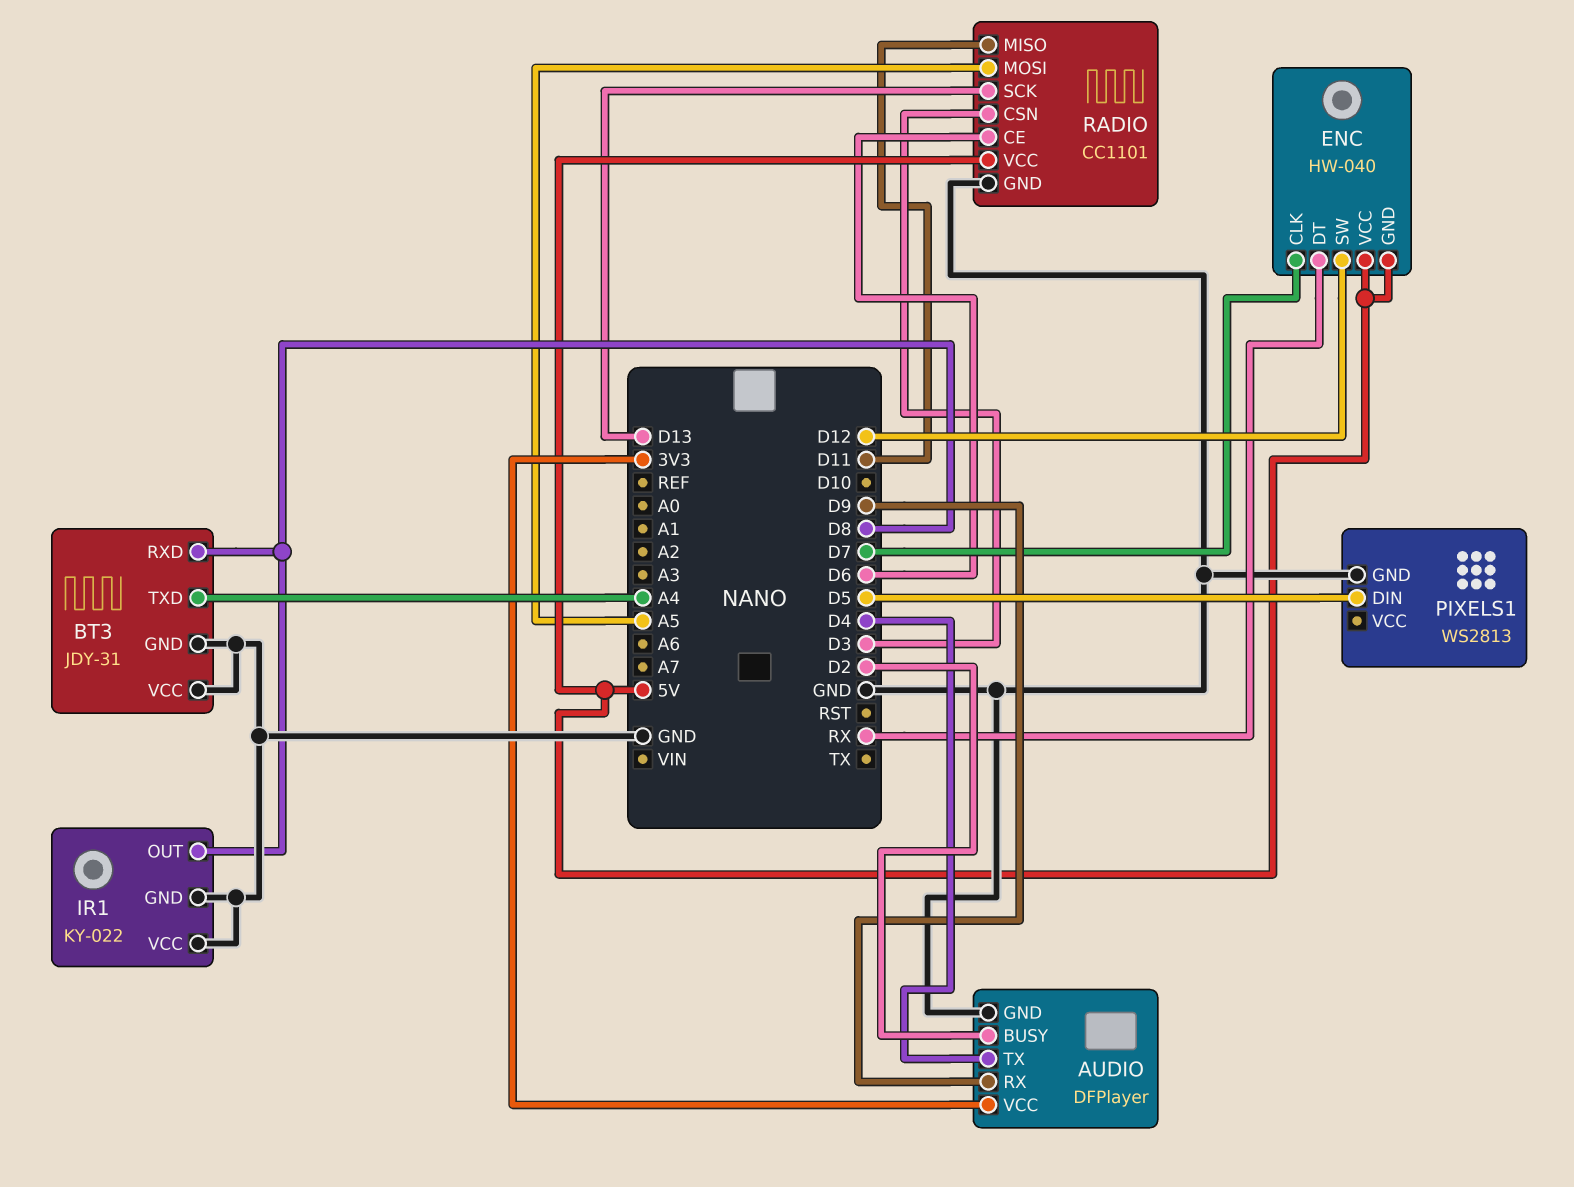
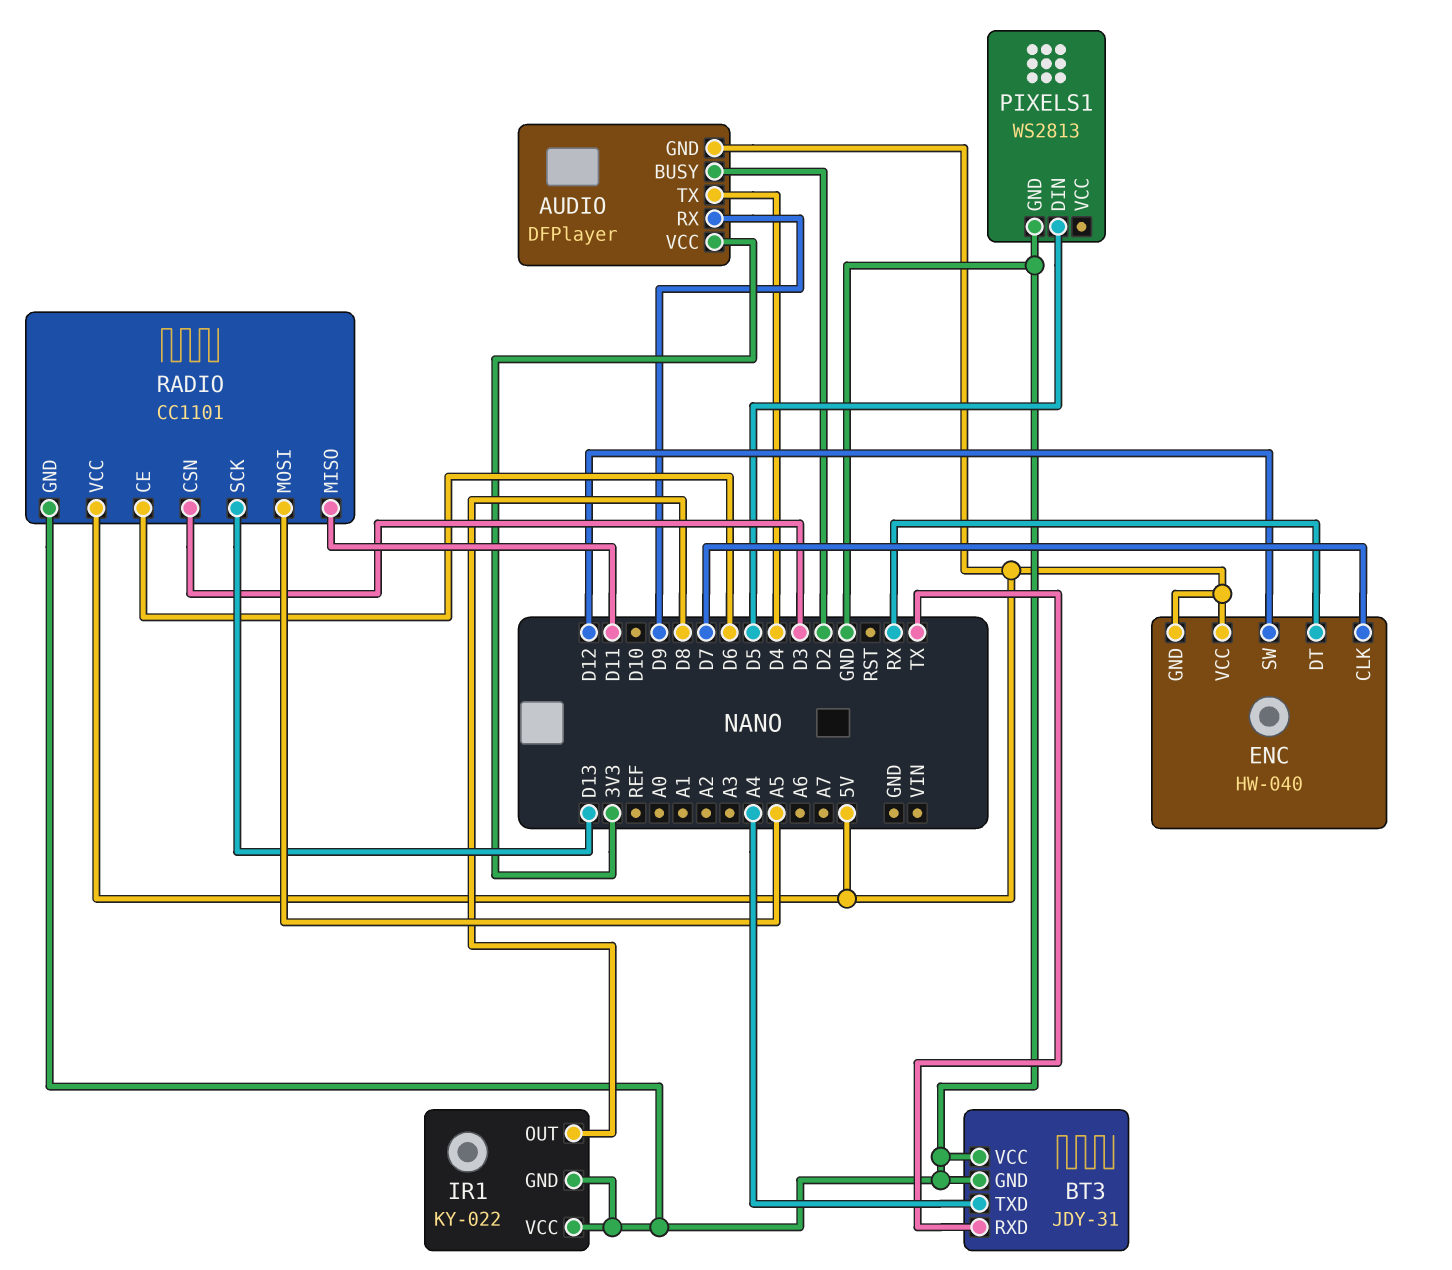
AUDIO pin GND: GND -> 5V
BT3 pin RXD: D8 -> TX

